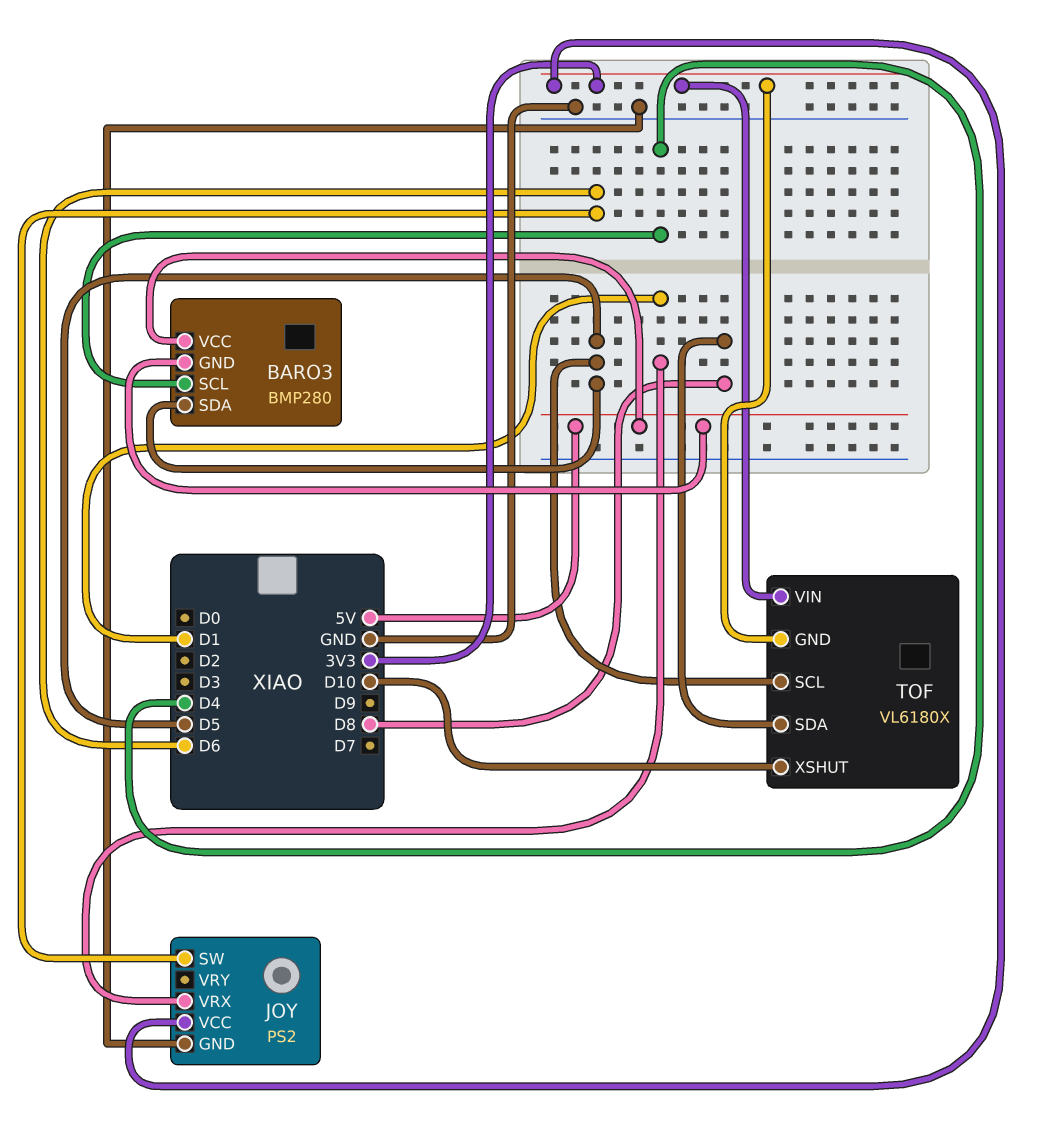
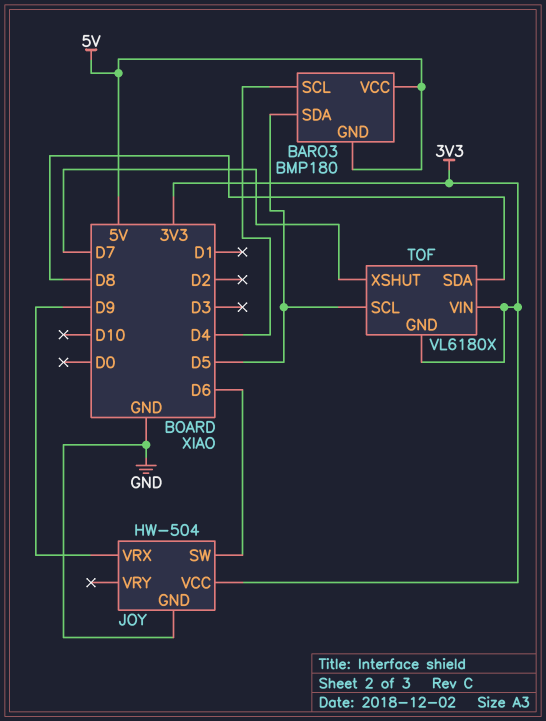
BARO3: BMP280 -> BMP180
JOY: PS2 -> HW-504
JOY pin VRX: D1 -> D9
TOF pin XSHUT: D10 -> D7

